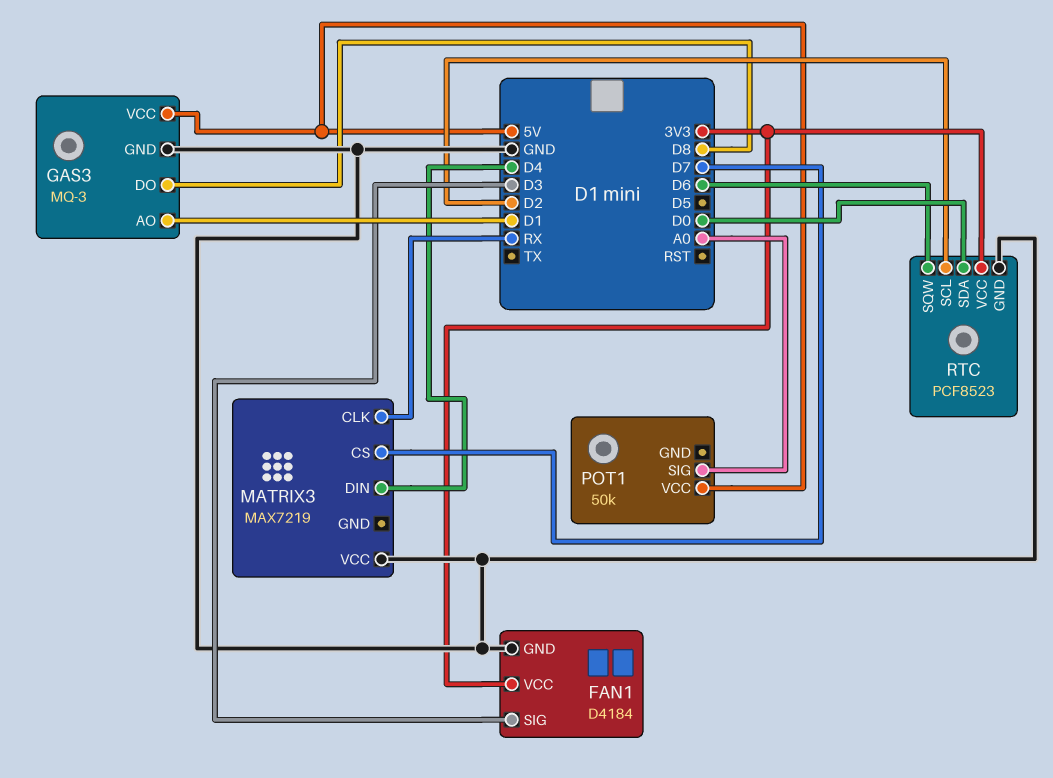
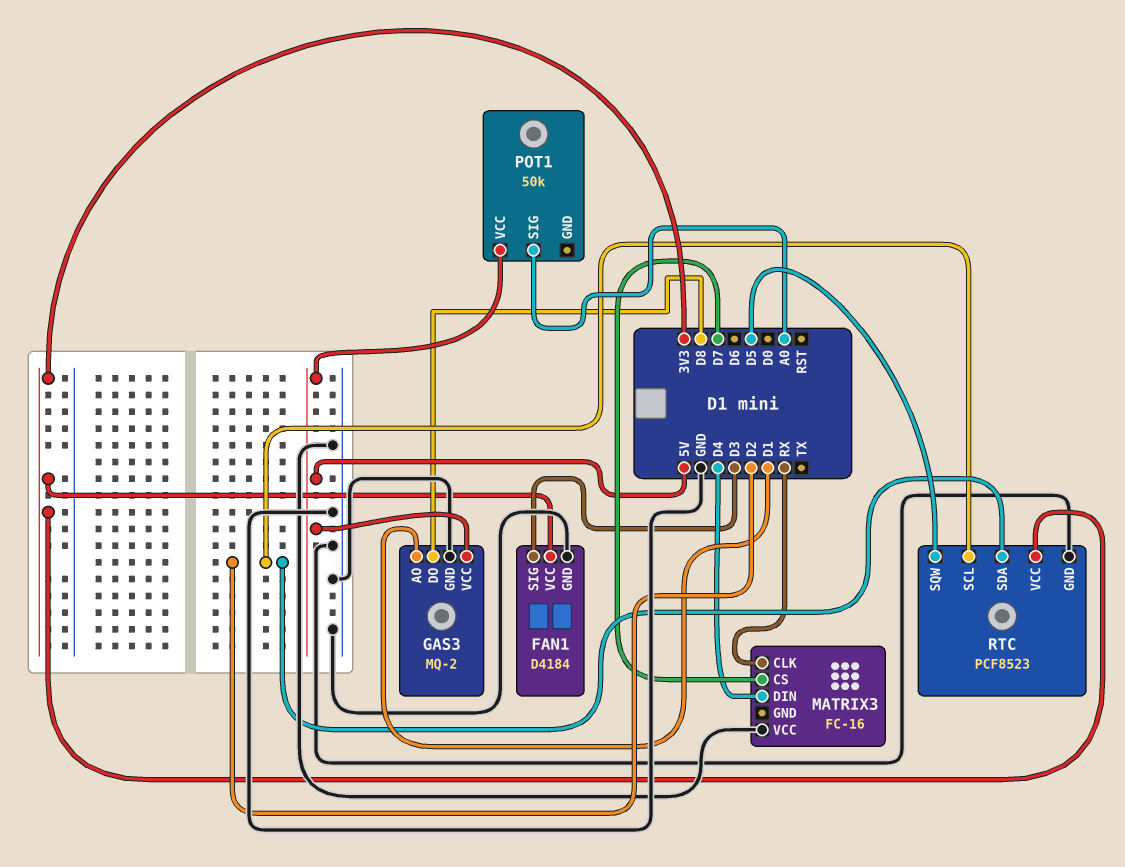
GAS3: MQ-3 -> MQ-2
MATRIX3: MAX7219 -> FC-16
RTC pin SDA: D0 -> D2
RTC pin SQW: D6 -> D5

